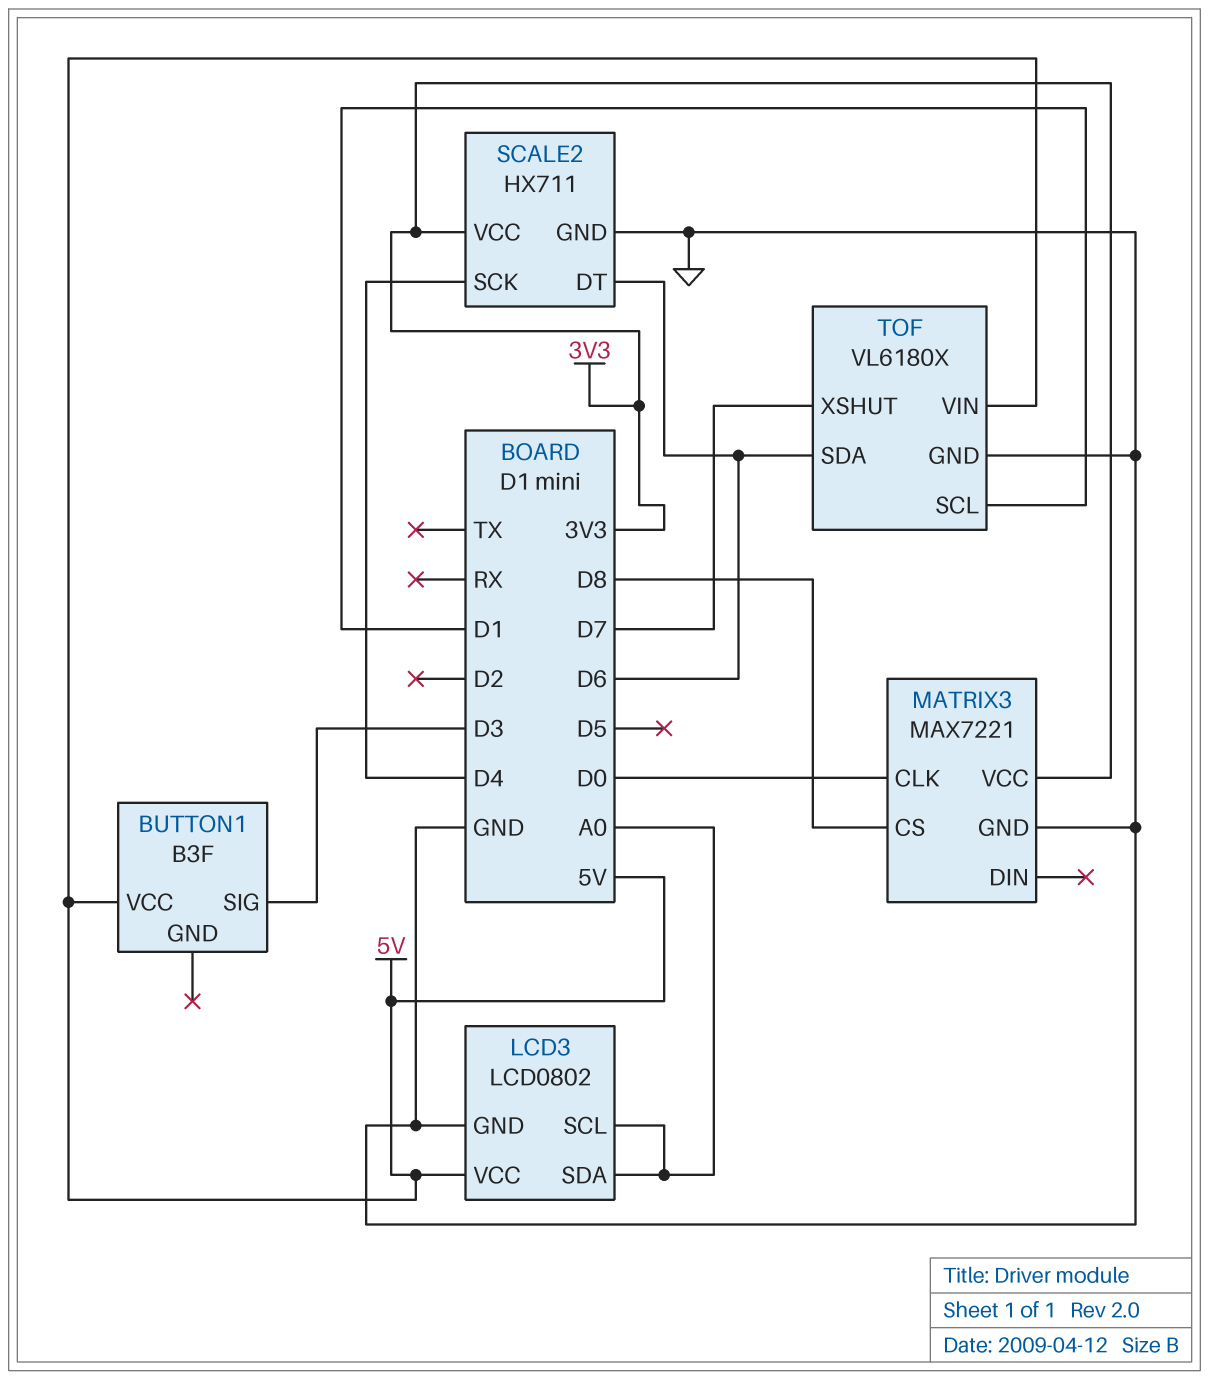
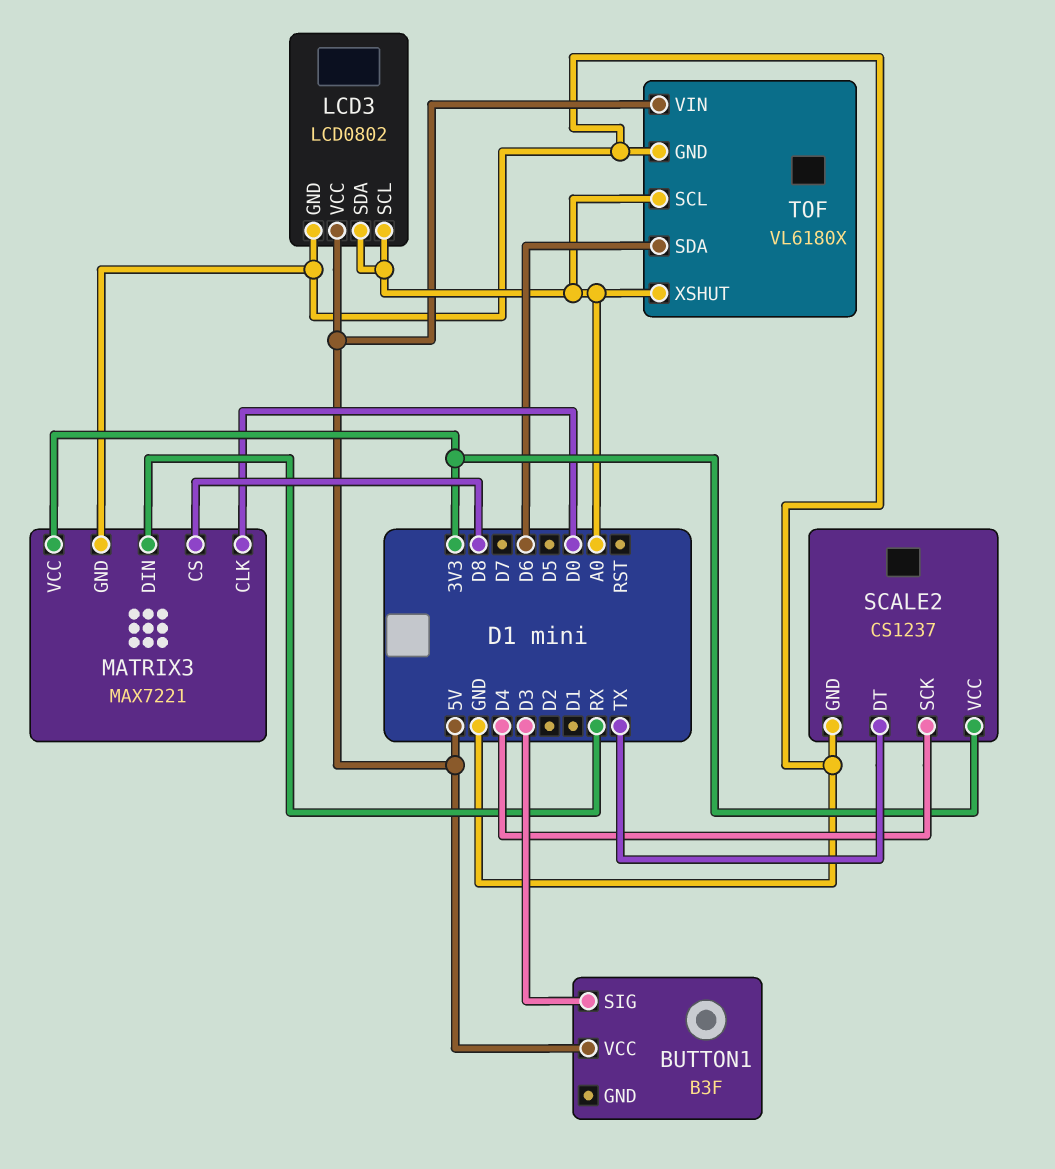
MATRIX3 pin DIN: none -> RX
SCALE2: HX711 -> CS1237
SCALE2 pin DT: D6 -> TX
TOF pin SCL: D1 -> A0
TOF pin XSHUT: D7 -> A0

